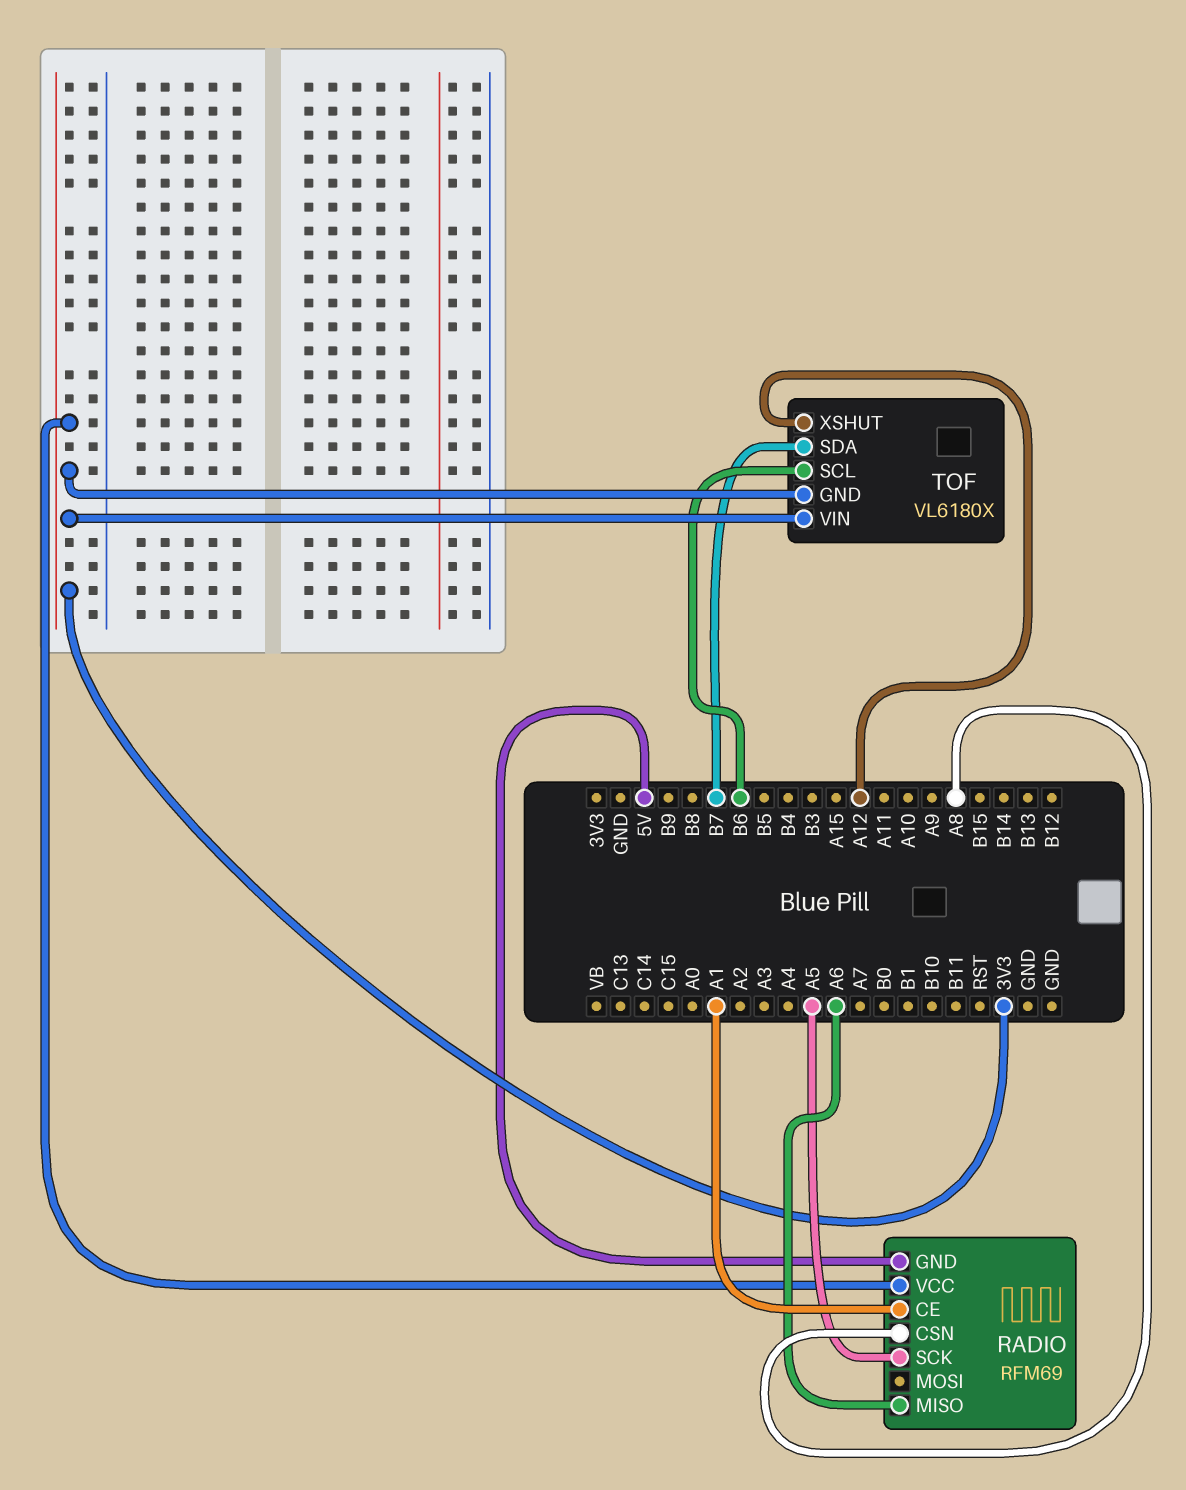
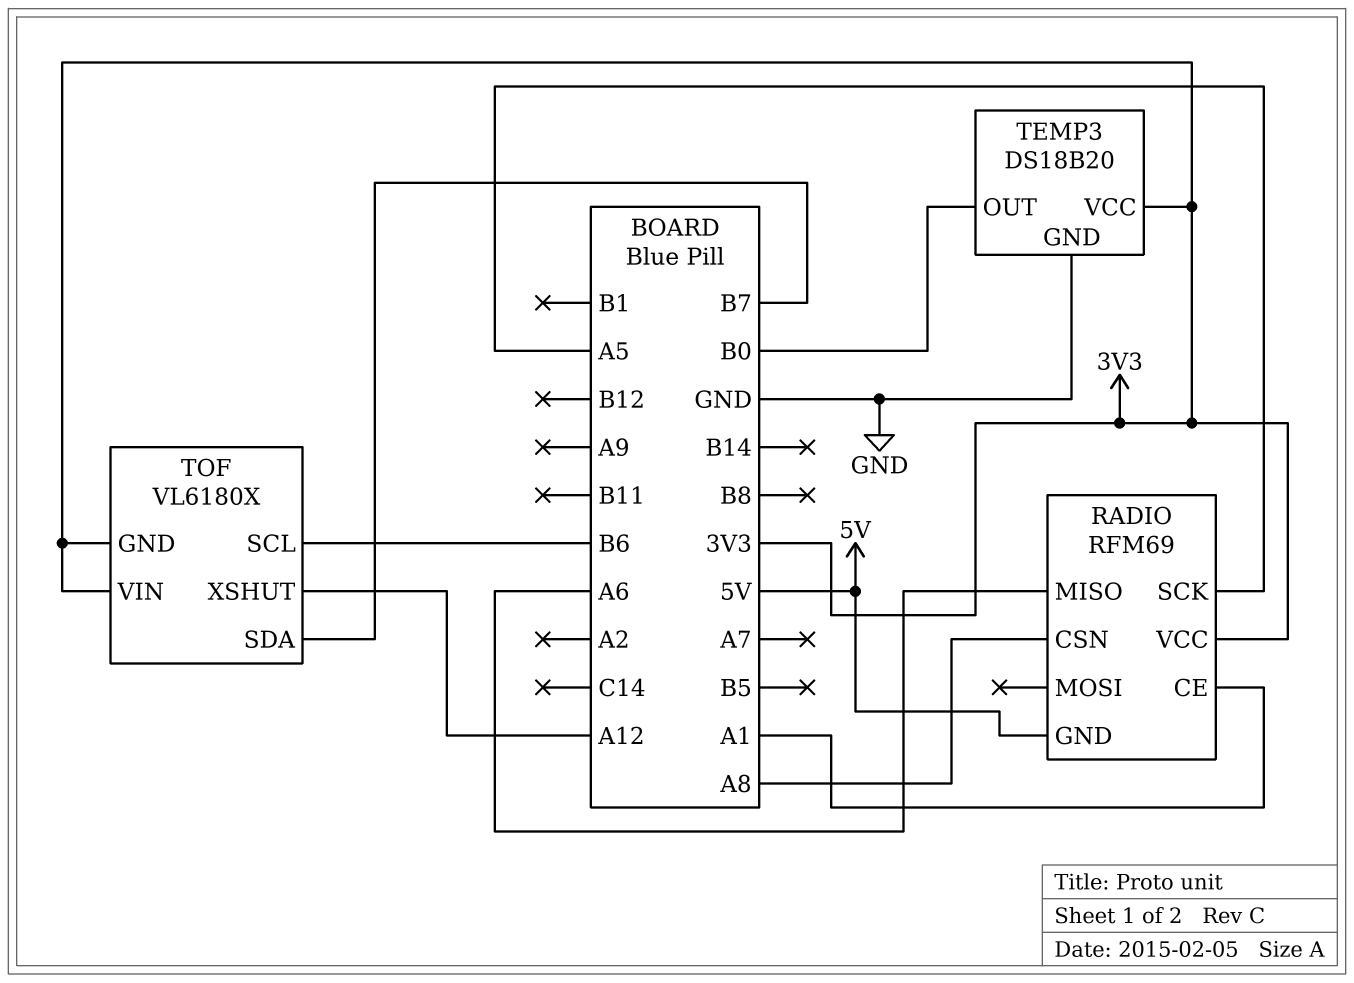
TEMP3: none -> DS18B20
TEMP3 pin GND: none -> GND
TEMP3 pin OUT: none -> B0
TEMP3 pin VCC: none -> 3V3

